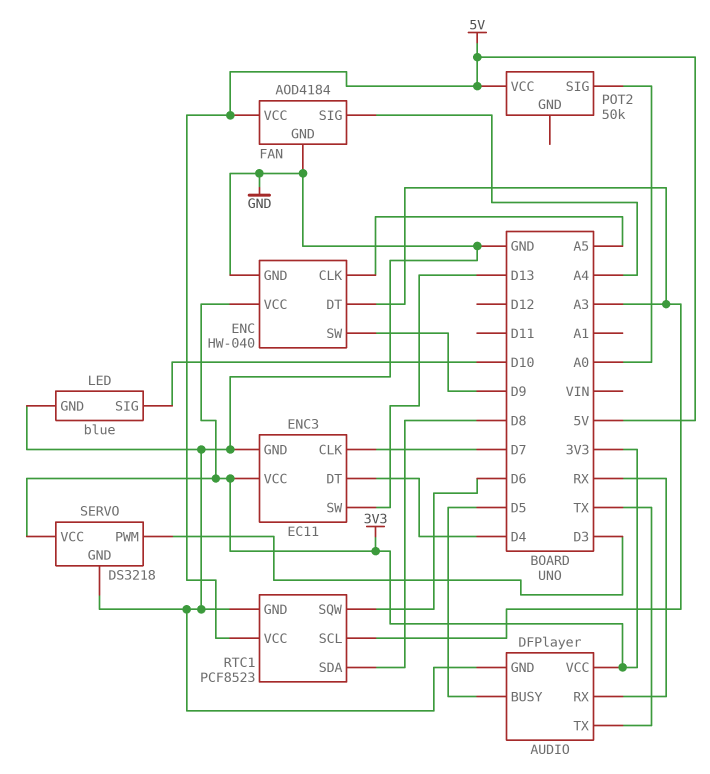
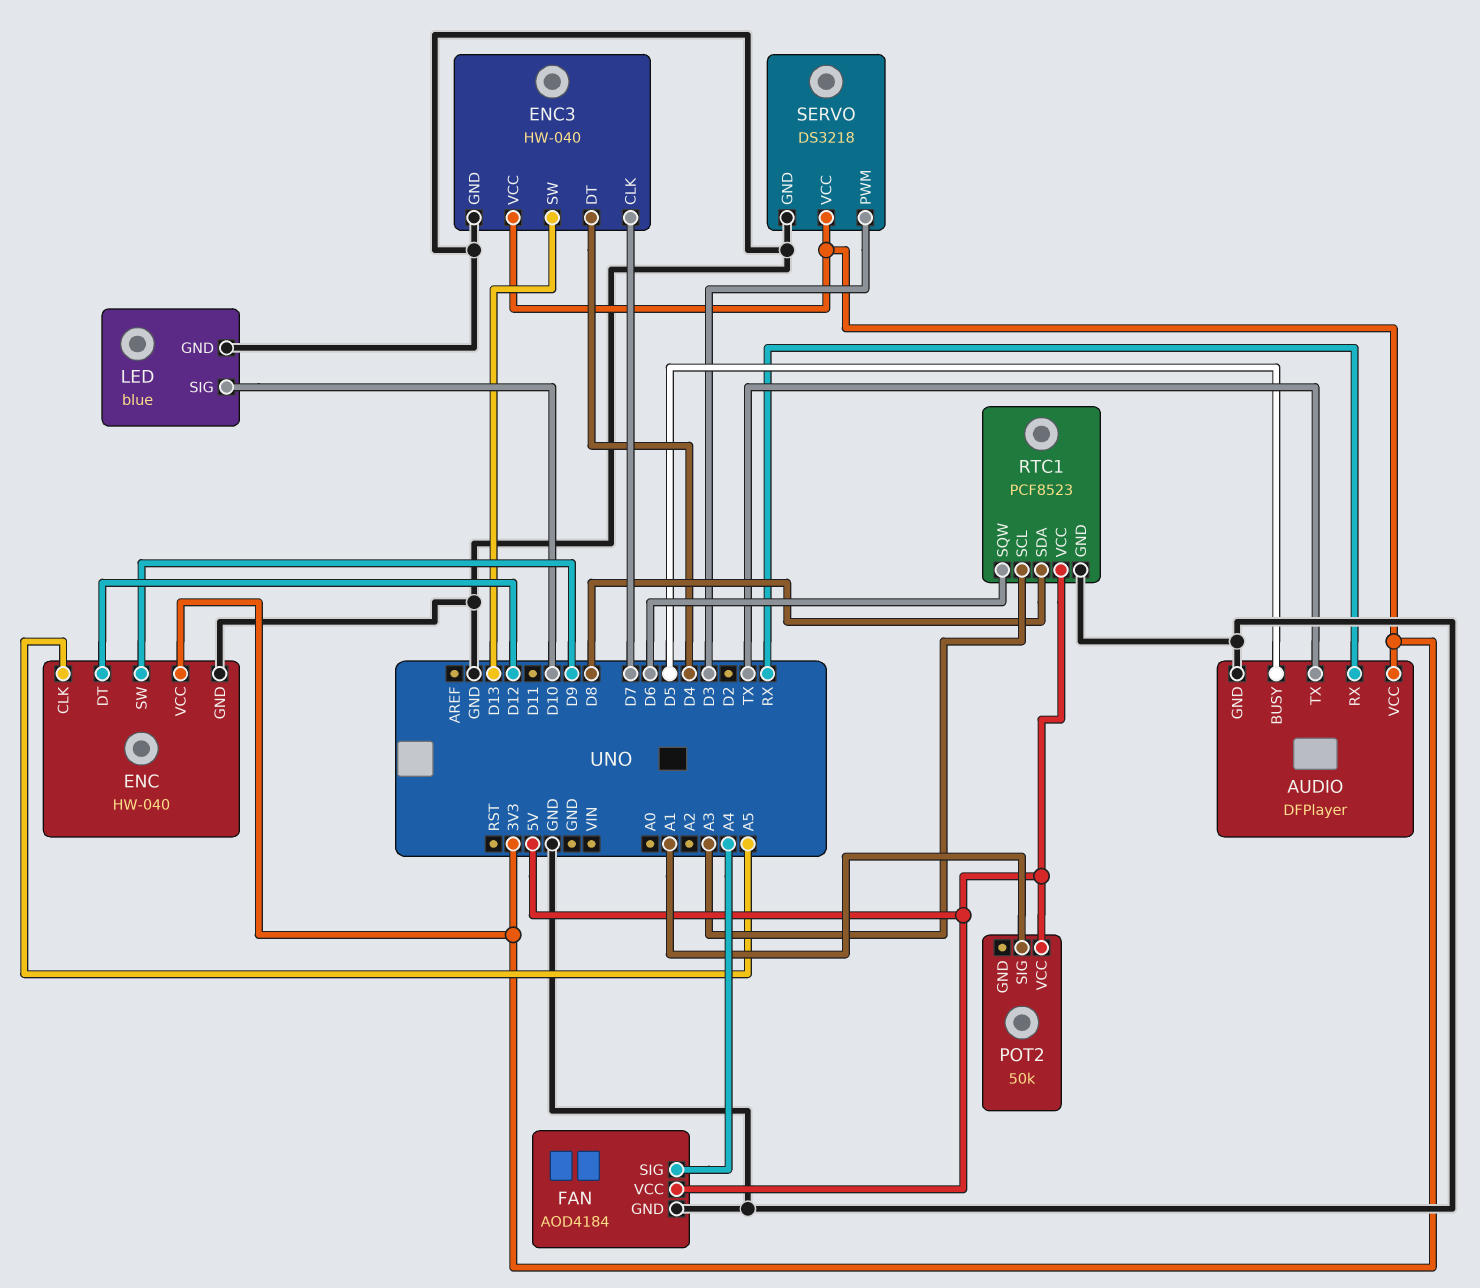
ENC pin DT: A3 -> D12
ENC3: EC11 -> HW-040
POT2 pin SIG: A0 -> A1

